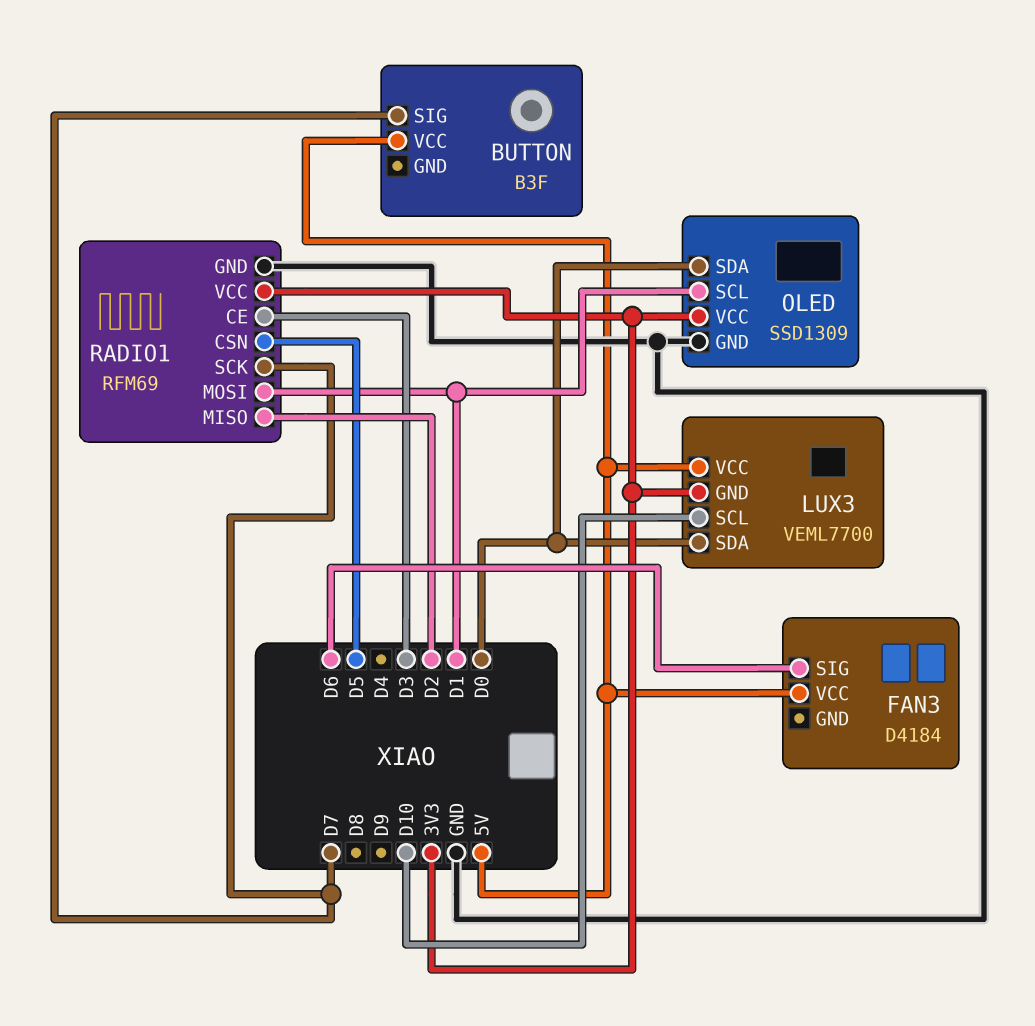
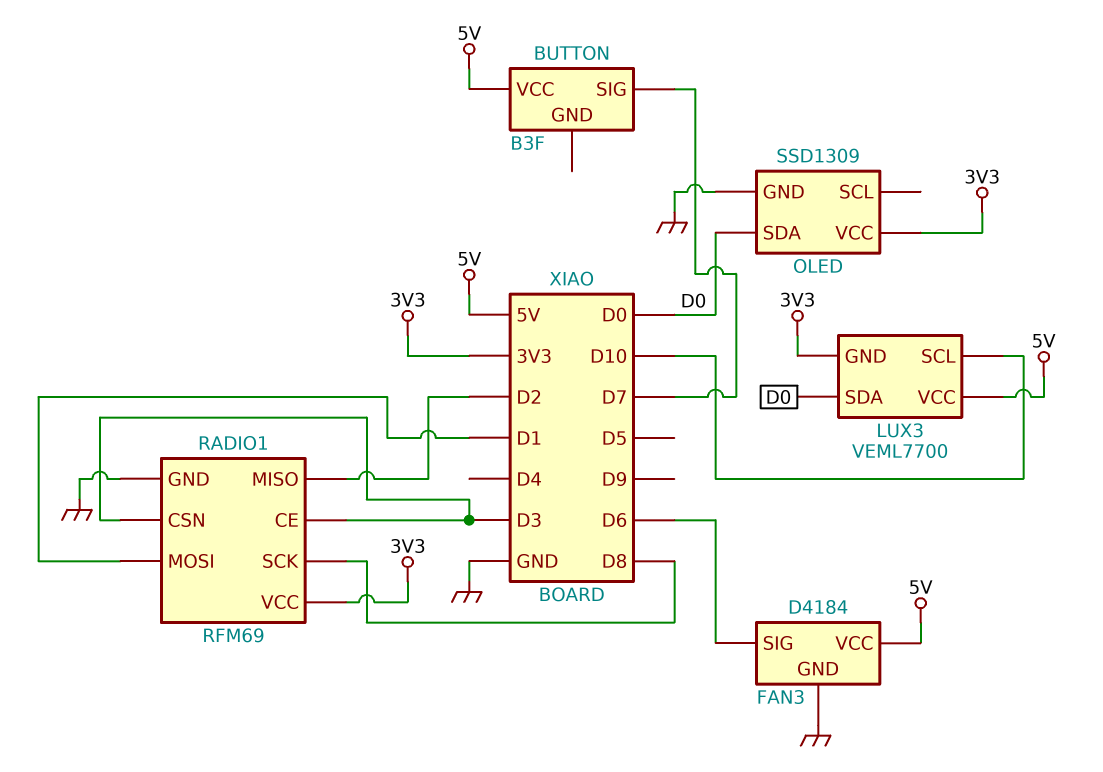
FAN3 pin GND: none -> GND
OLED pin SCL: D1 -> none
RADIO1 pin CSN: D5 -> D3
RADIO1 pin SCK: D7 -> D8

